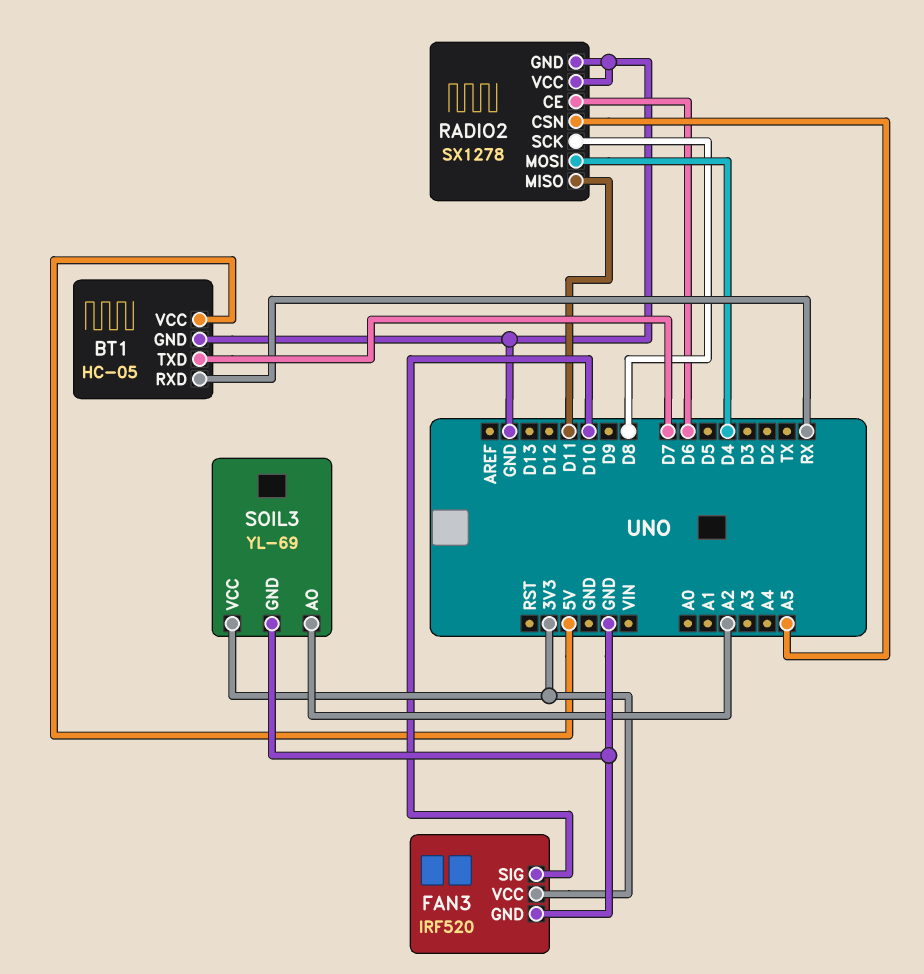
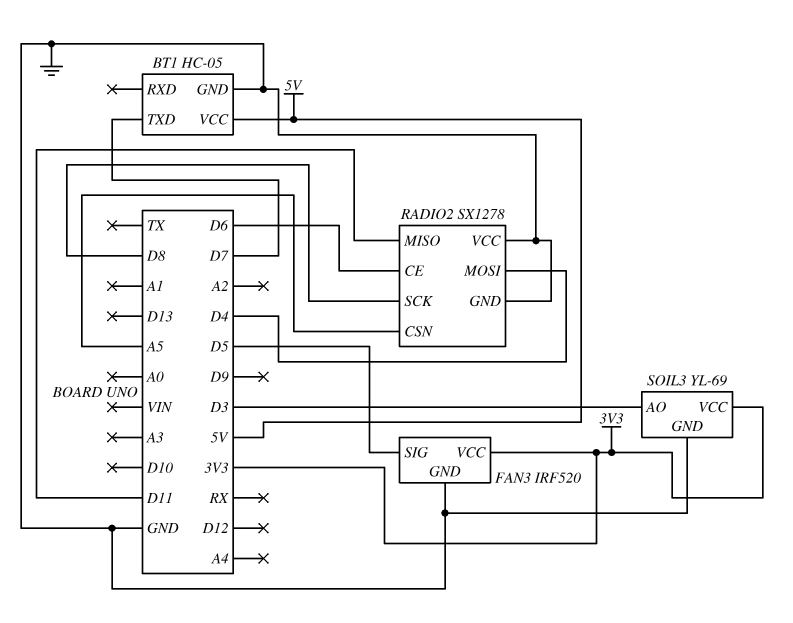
BT1 pin RXD: RX -> none
FAN3 pin SIG: D10 -> D5
SOIL3 pin AO: A2 -> D3

